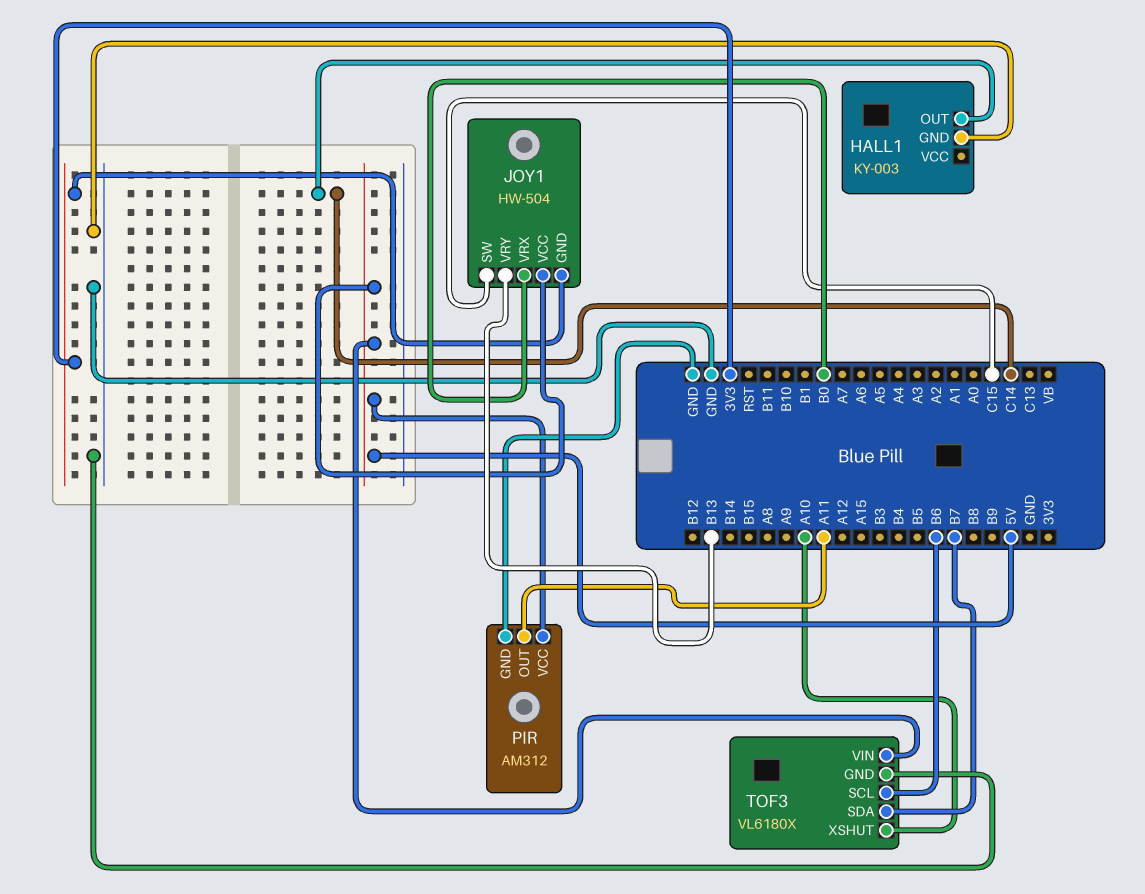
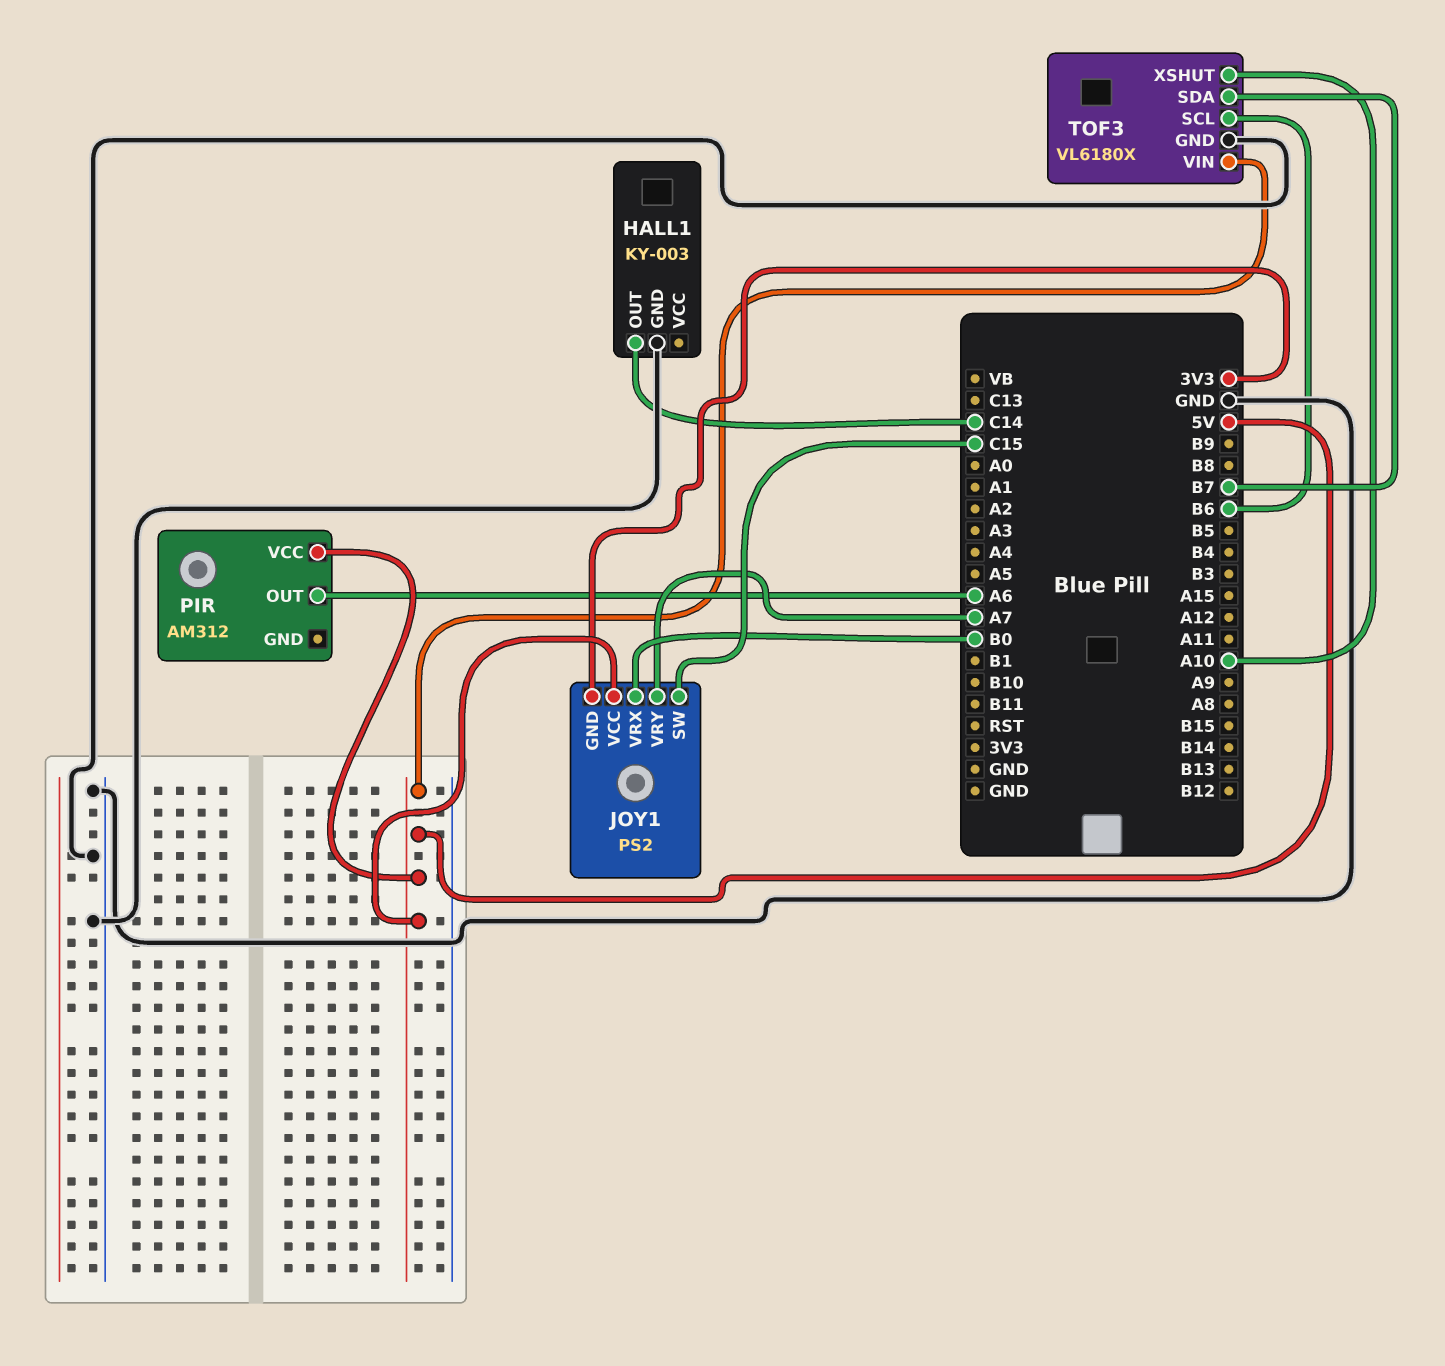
JOY1: HW-504 -> PS2
JOY1 pin VRY: B13 -> A7
PIR pin GND: GND -> none
PIR pin OUT: A11 -> A6

